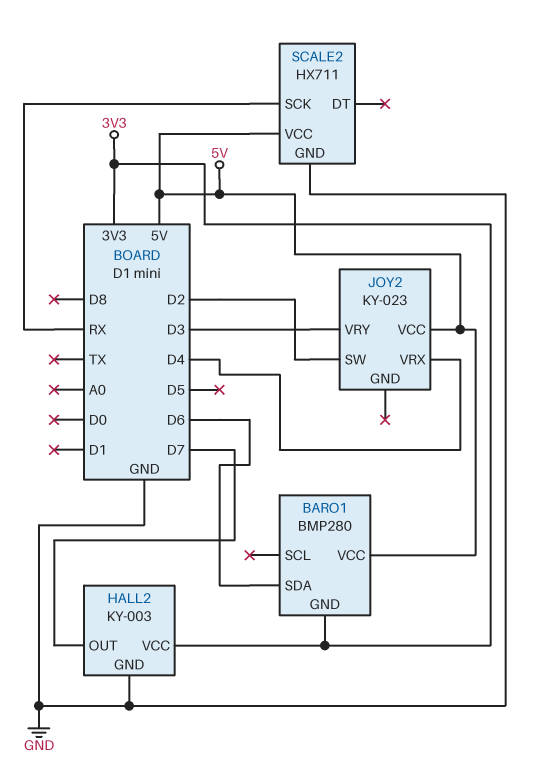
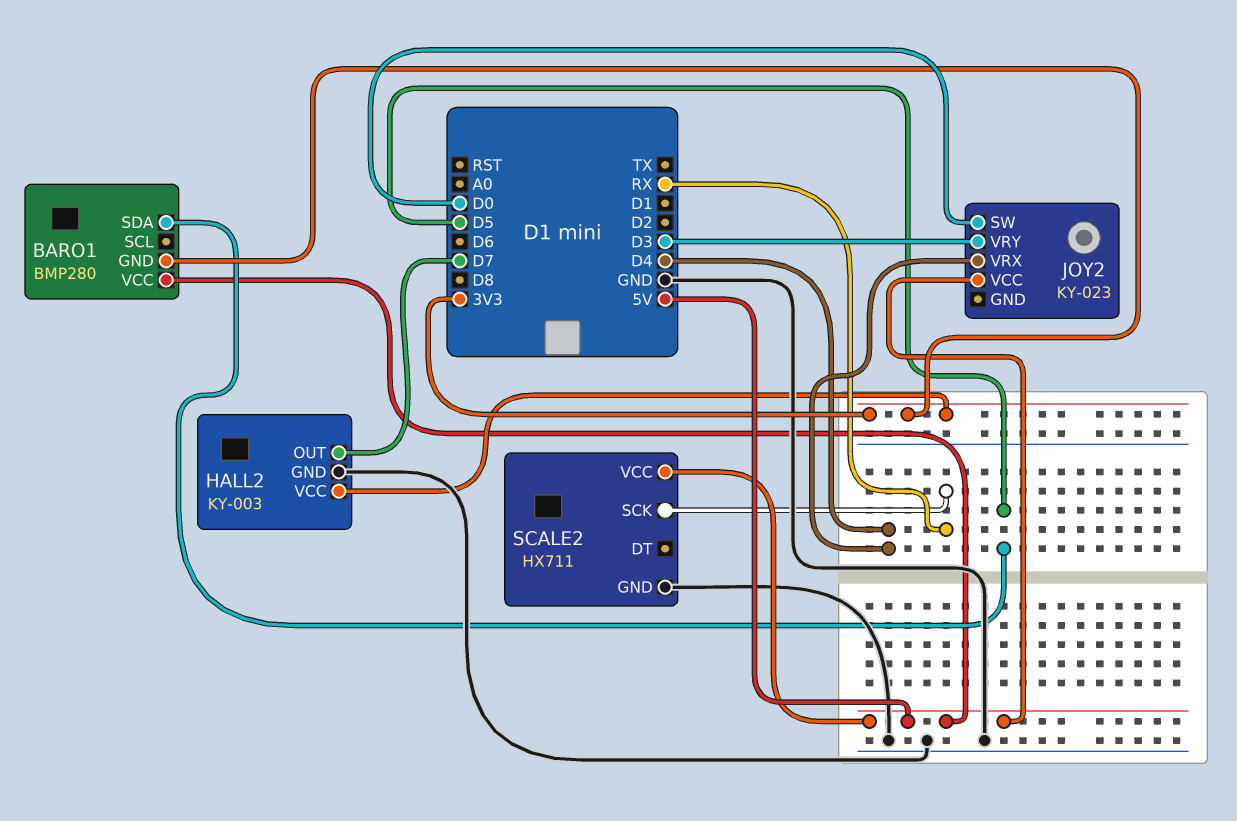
BARO1 pin SDA: D6 -> D5
JOY2 pin SW: D2 -> D0

